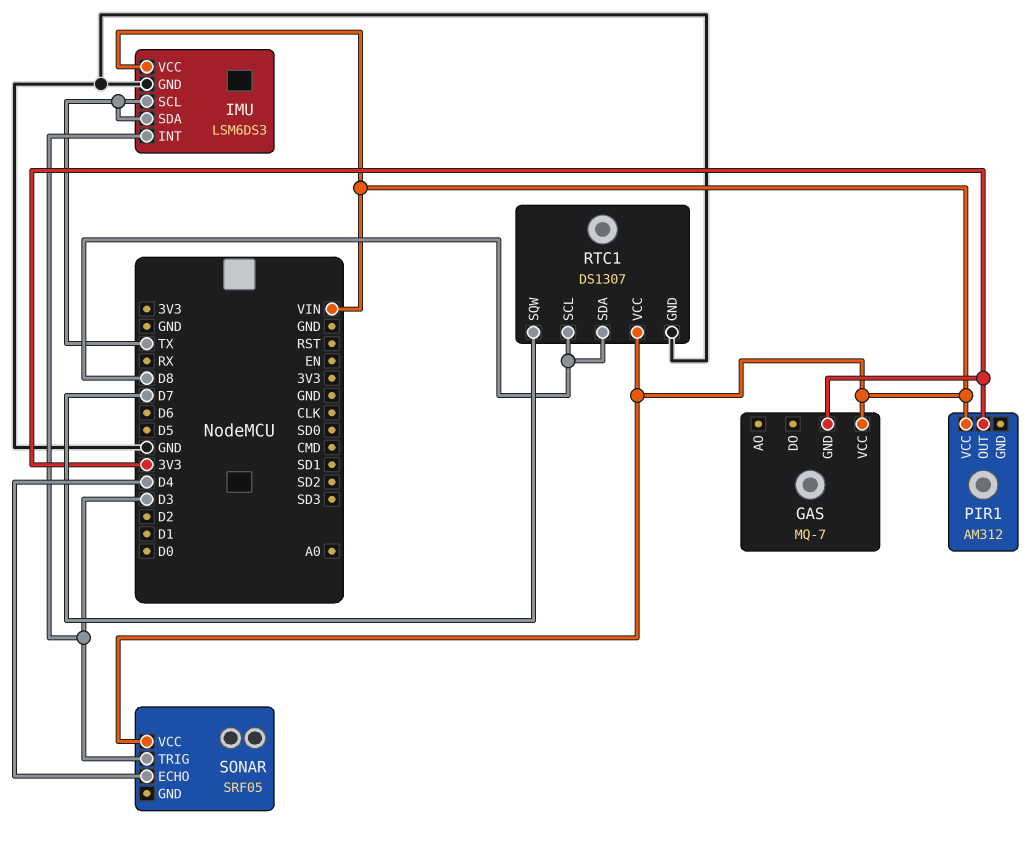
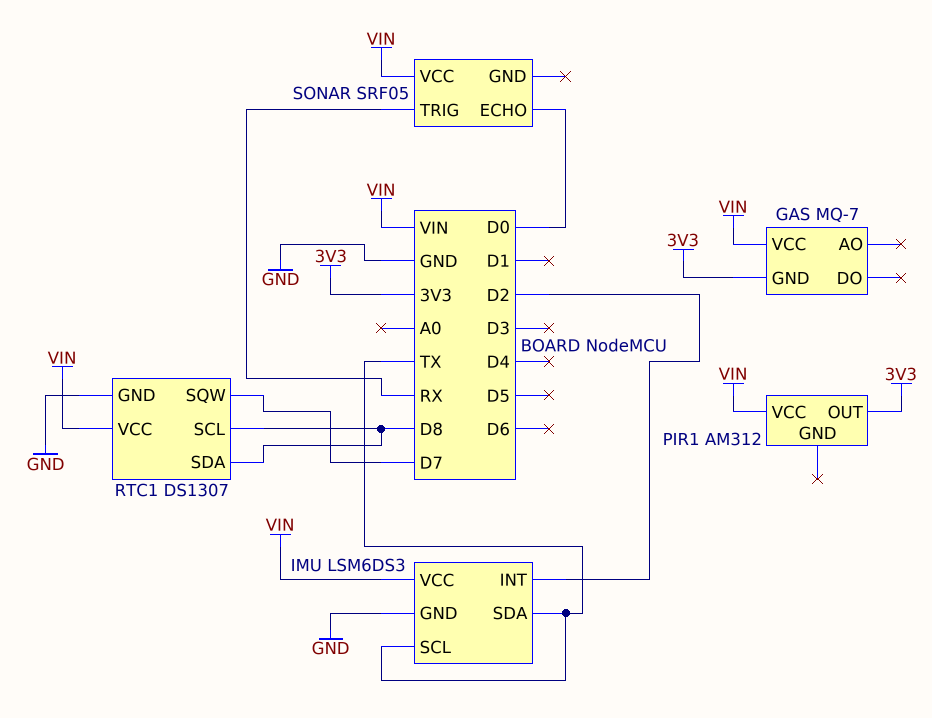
IMU pin INT: D3 -> D2
SONAR pin ECHO: D4 -> D0
SONAR pin TRIG: D3 -> RX

